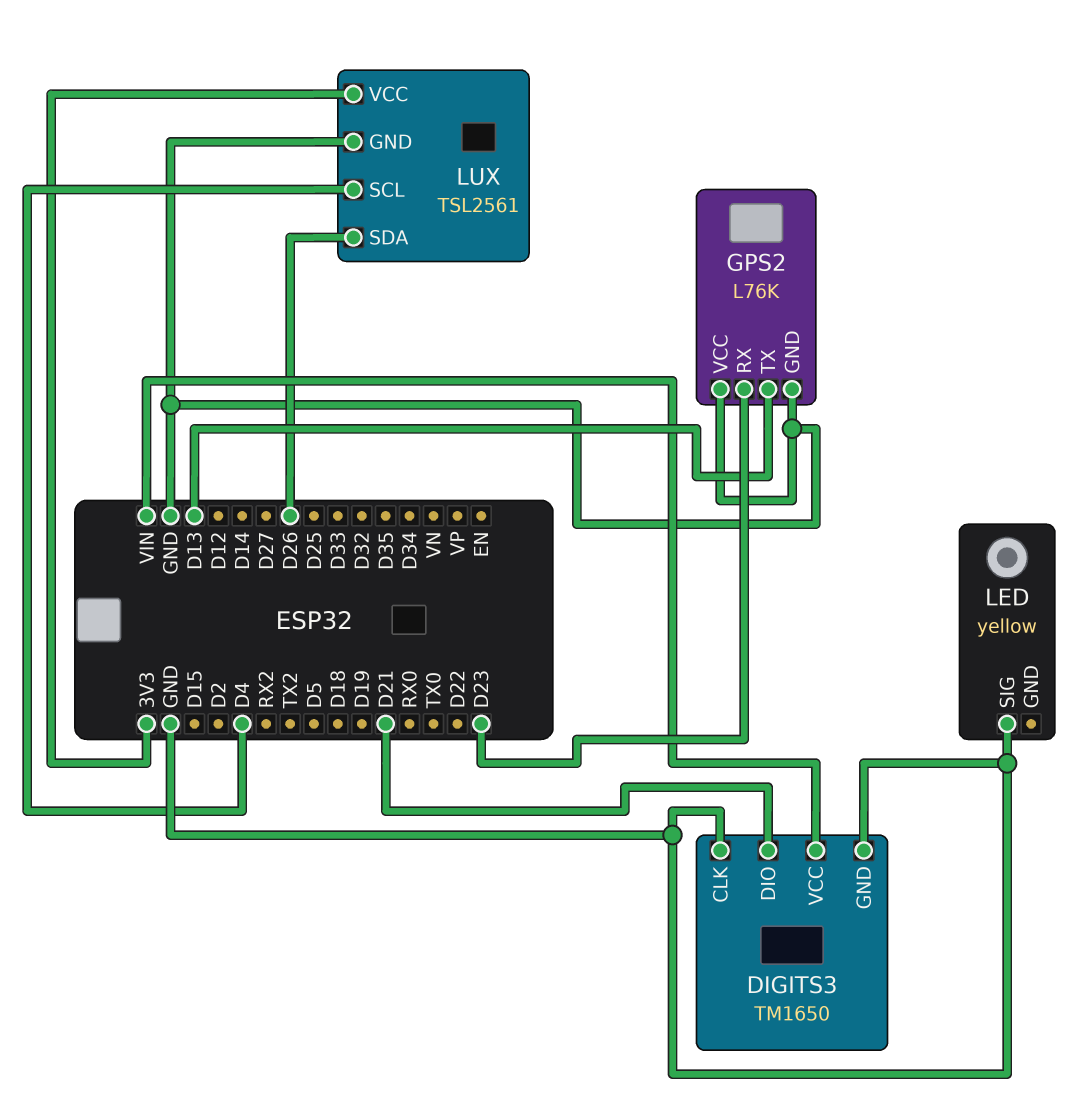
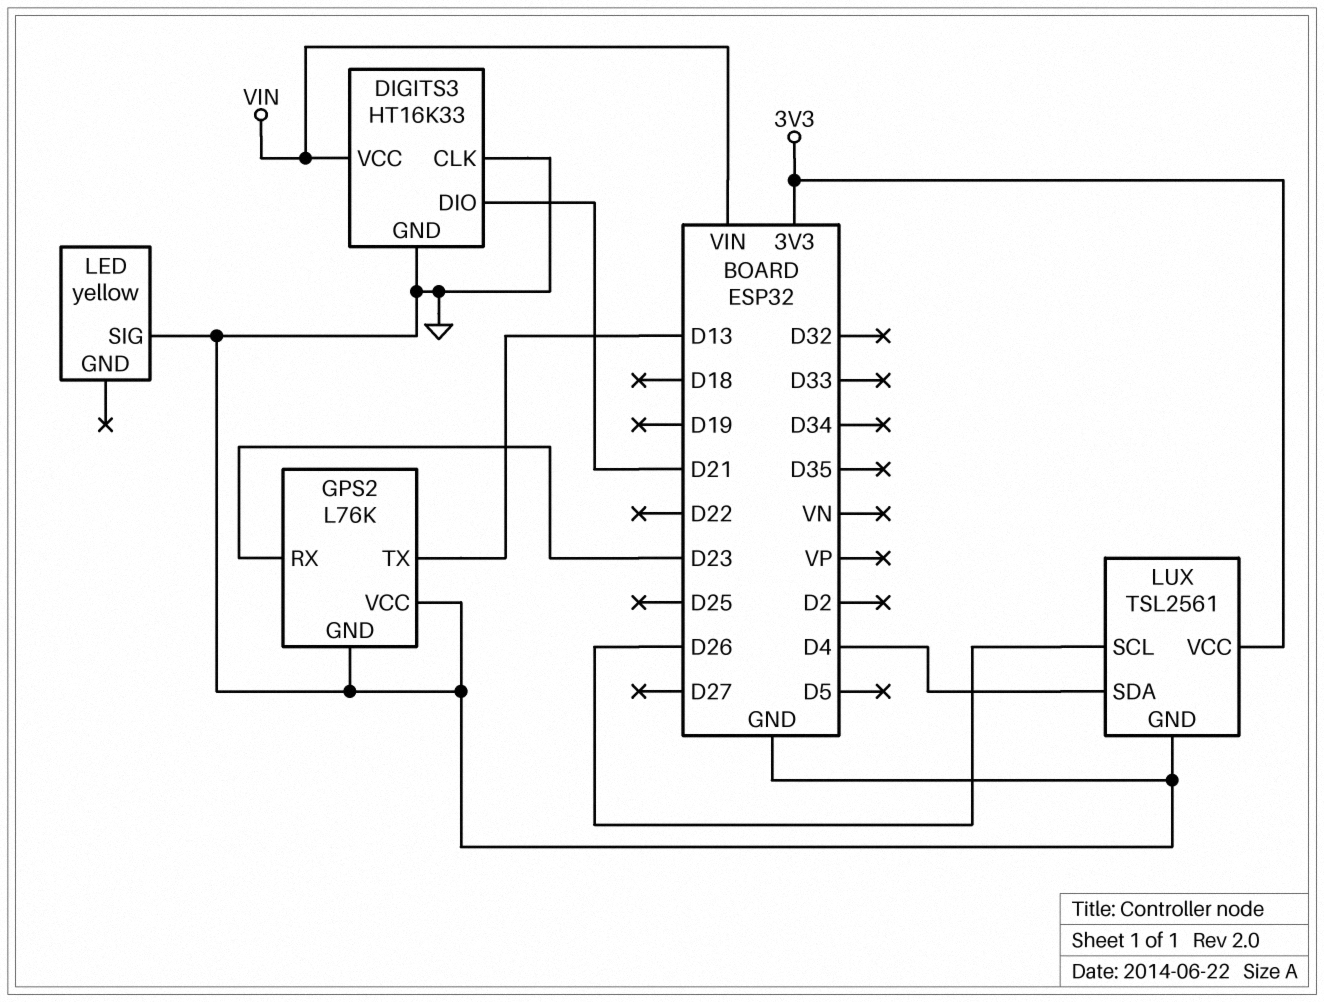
DIGITS3: TM1650 -> HT16K33
LUX pin SCL: D4 -> D26
LUX pin SDA: D26 -> D4

